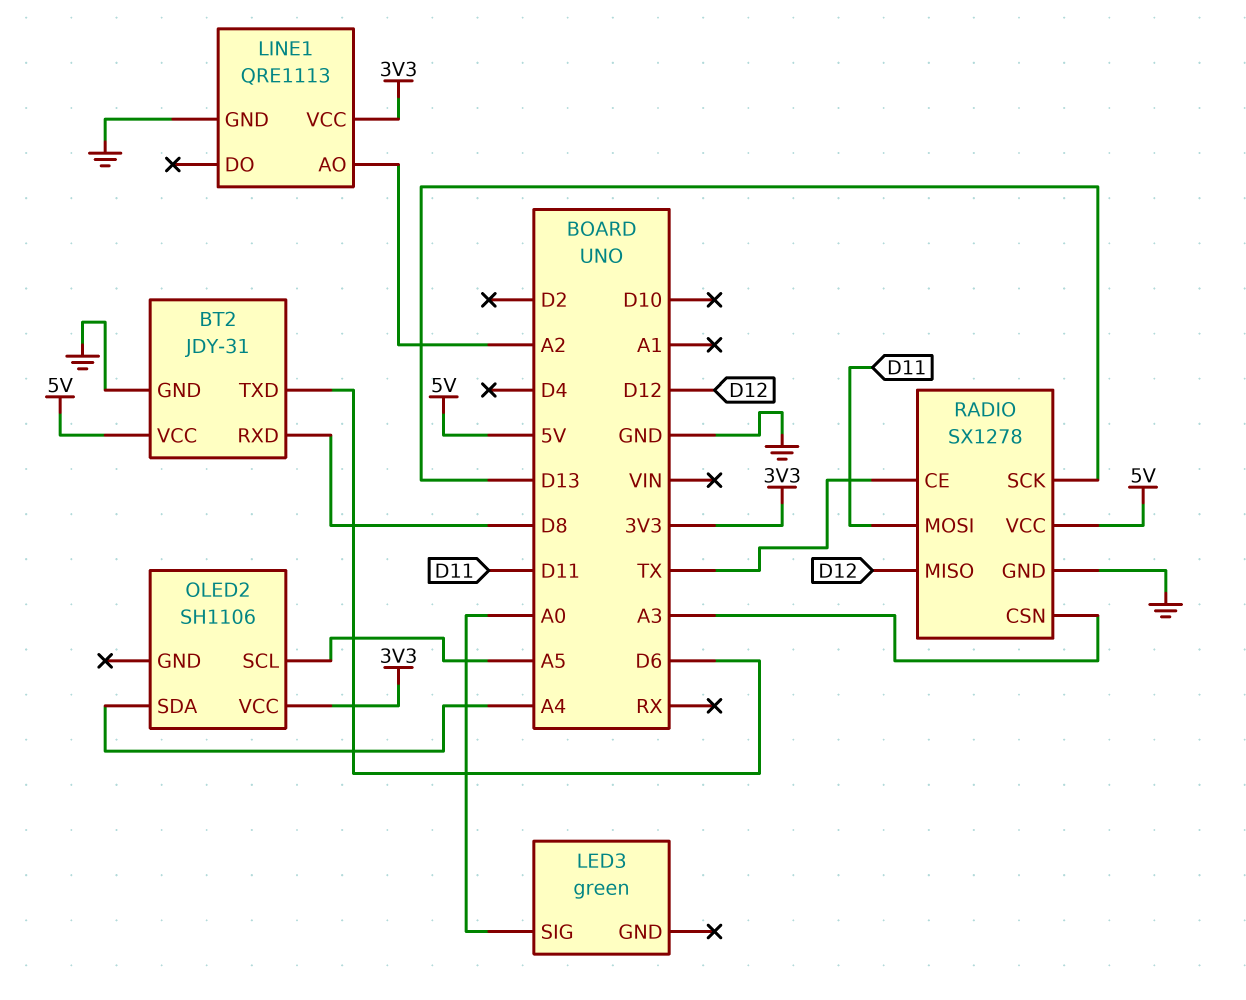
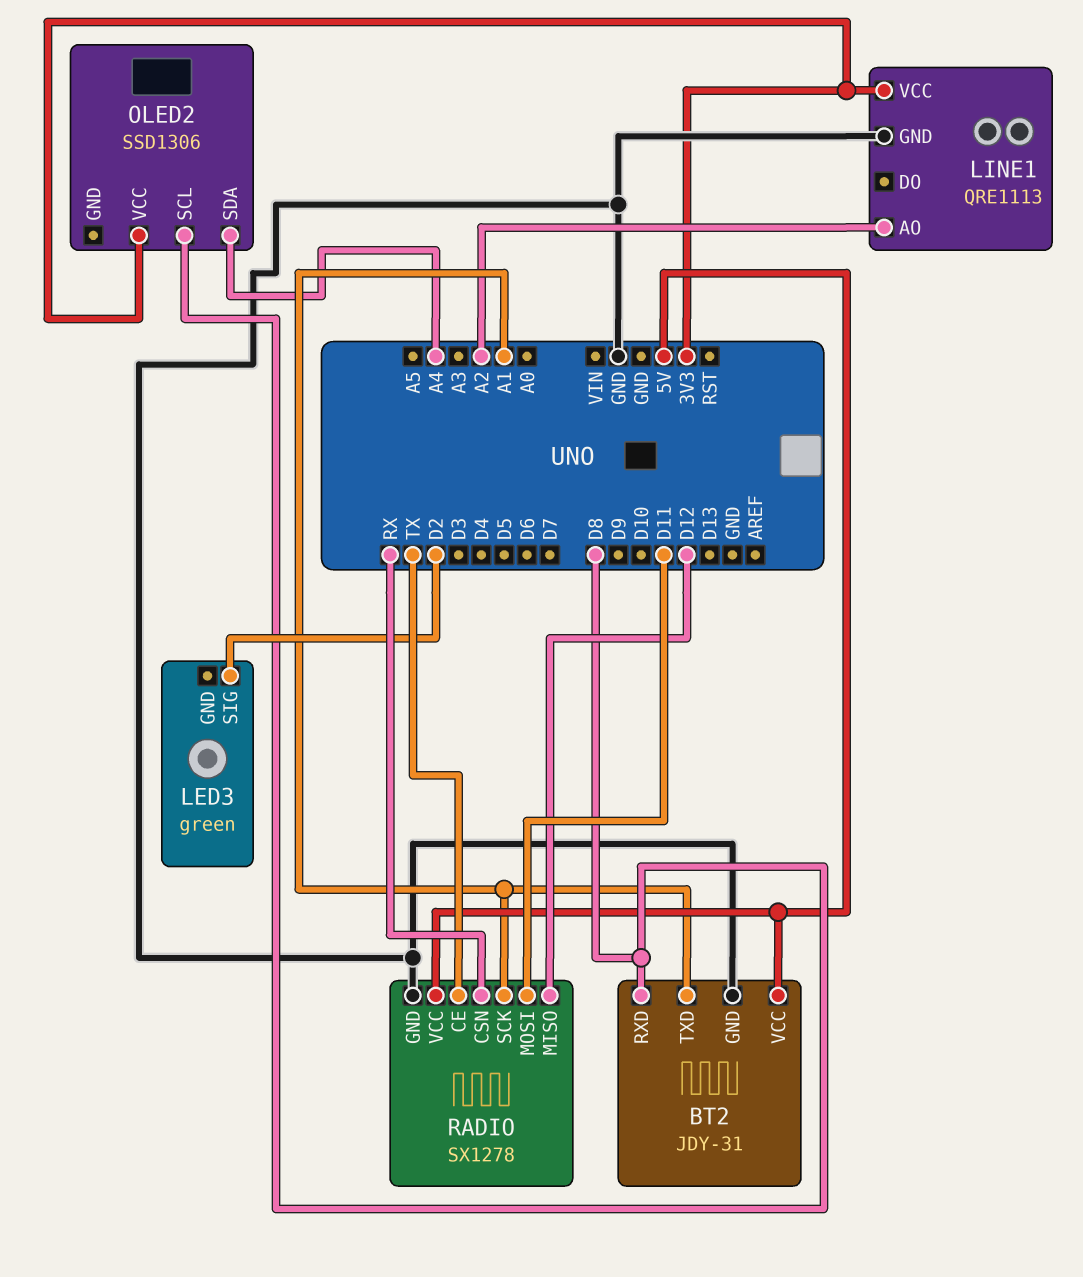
BT2 pin TXD: D6 -> A1
LED3 pin SIG: A0 -> D2
OLED2: SH1106 -> SSD1306
OLED2 pin SCL: A5 -> D8
RADIO pin CSN: A3 -> RX
RADIO pin SCK: D13 -> A1

